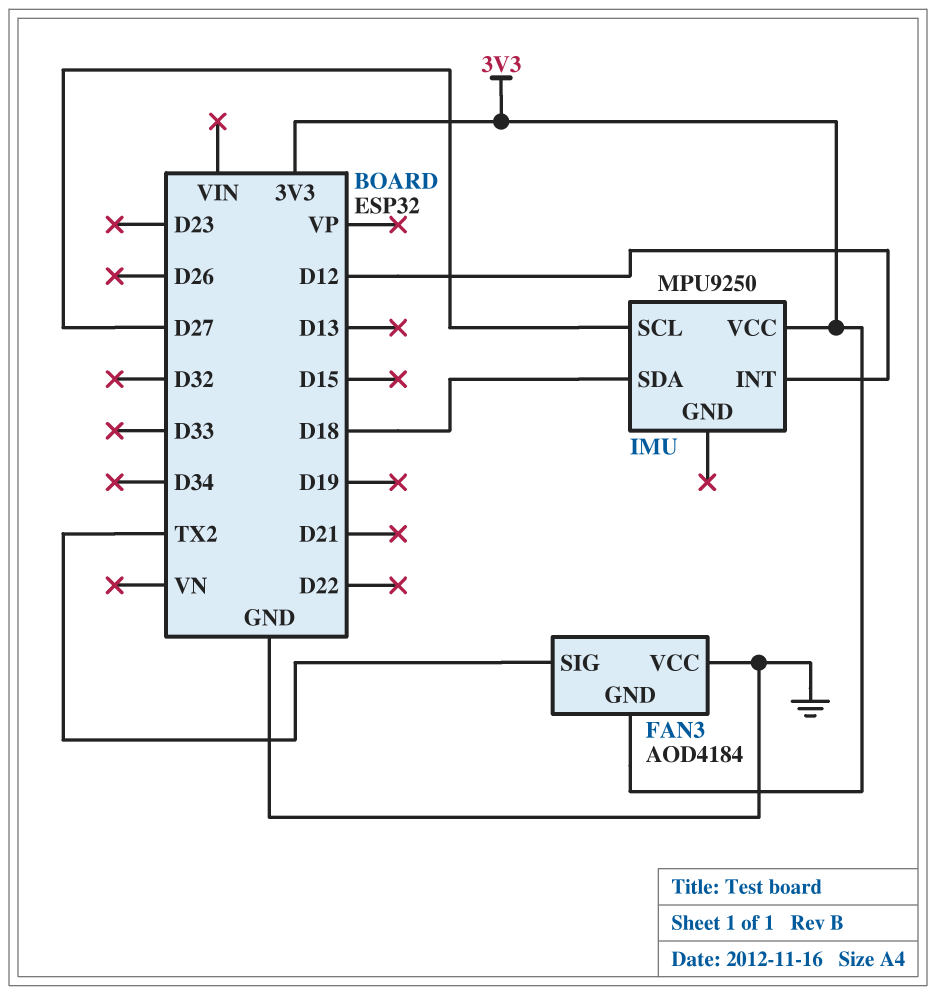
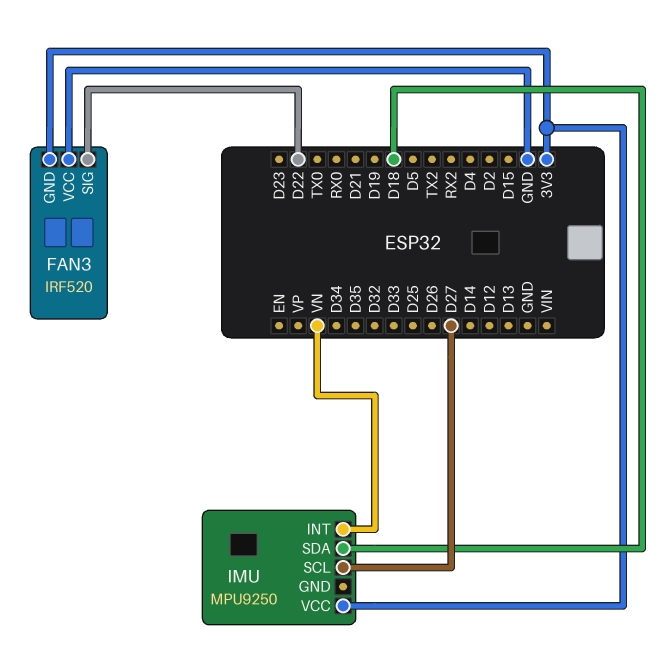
FAN3: AOD4184 -> IRF520
FAN3 pin SIG: TX2 -> D22
IMU pin INT: D12 -> VN

